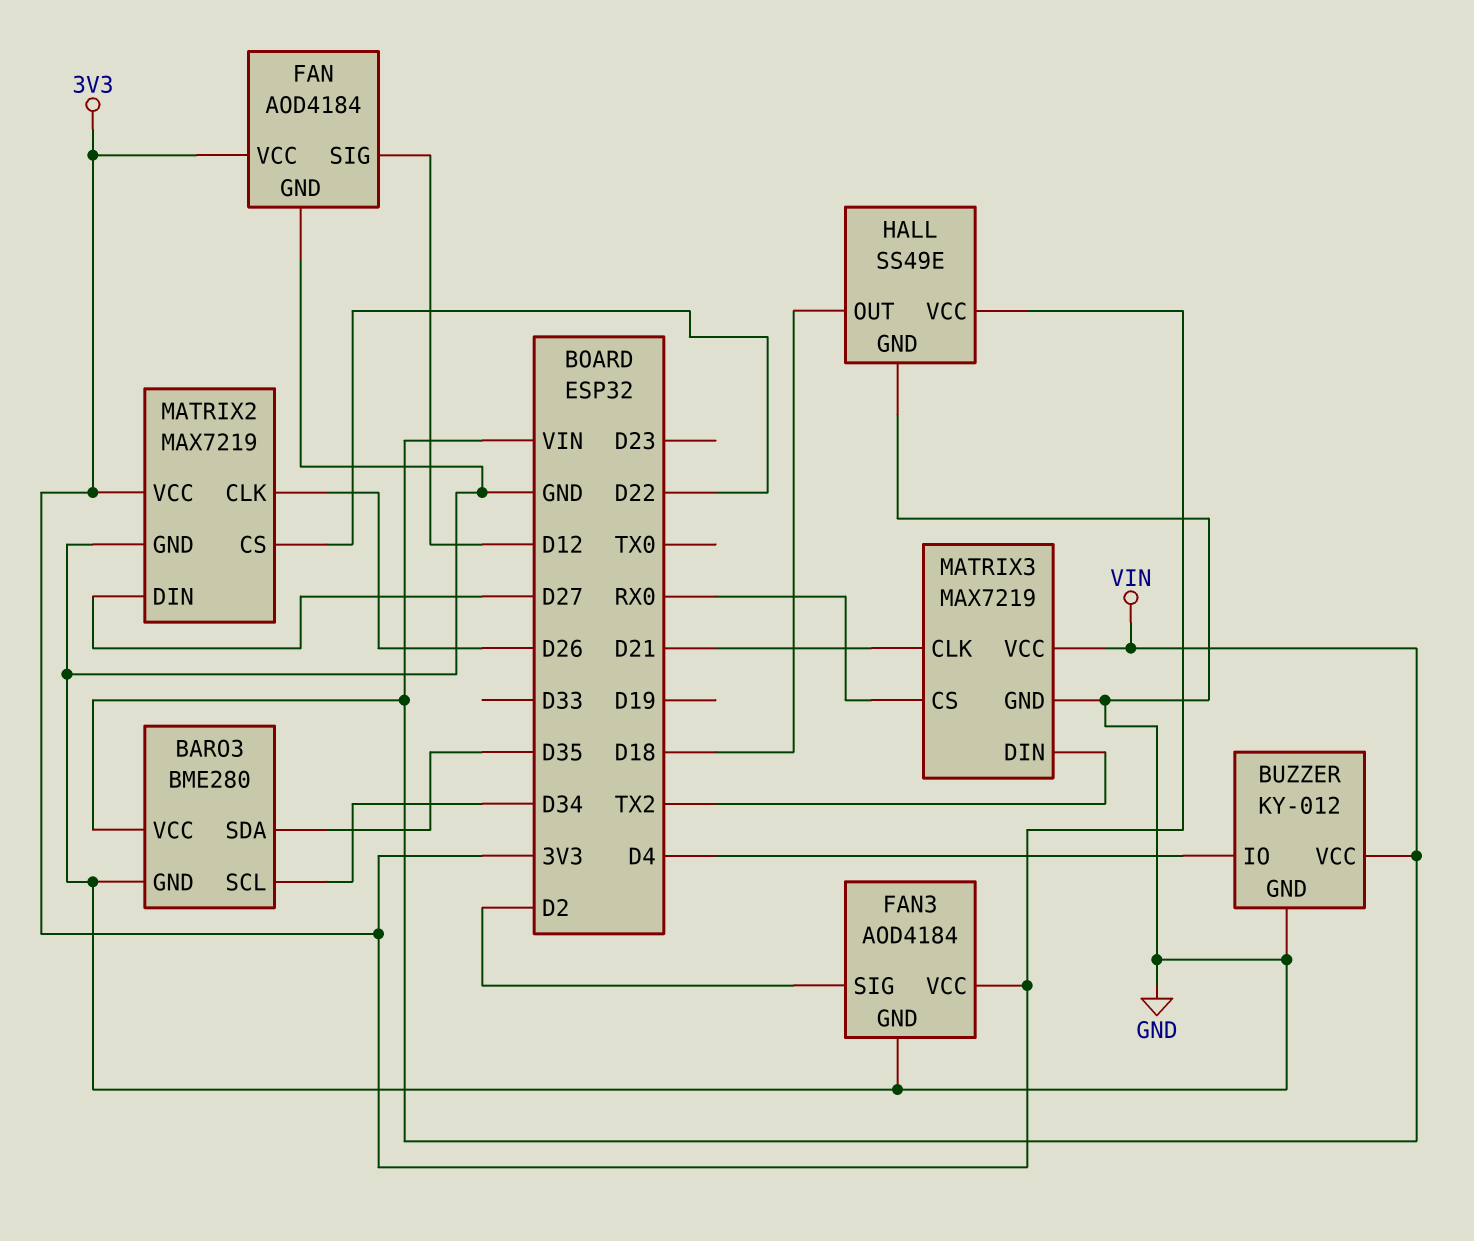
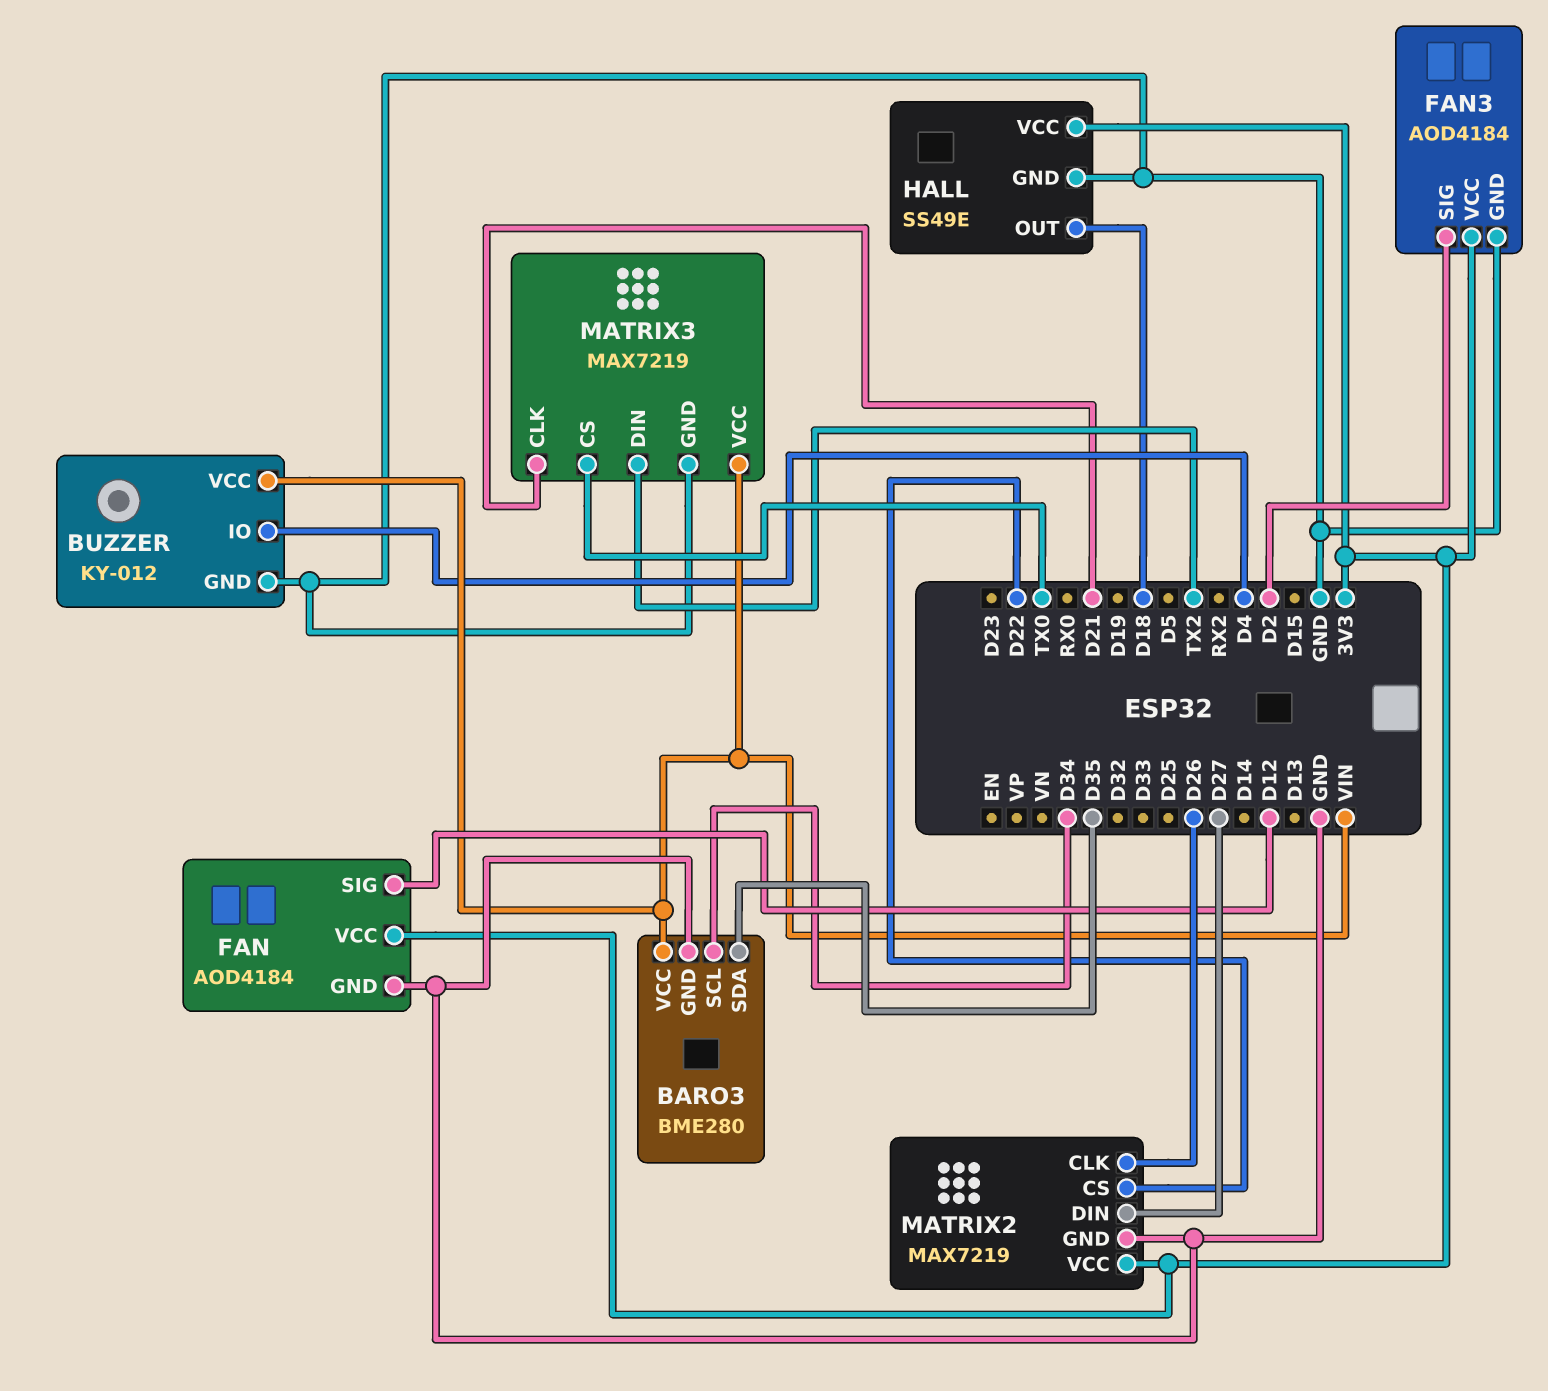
MATRIX3 pin CS: RX0 -> TX0

